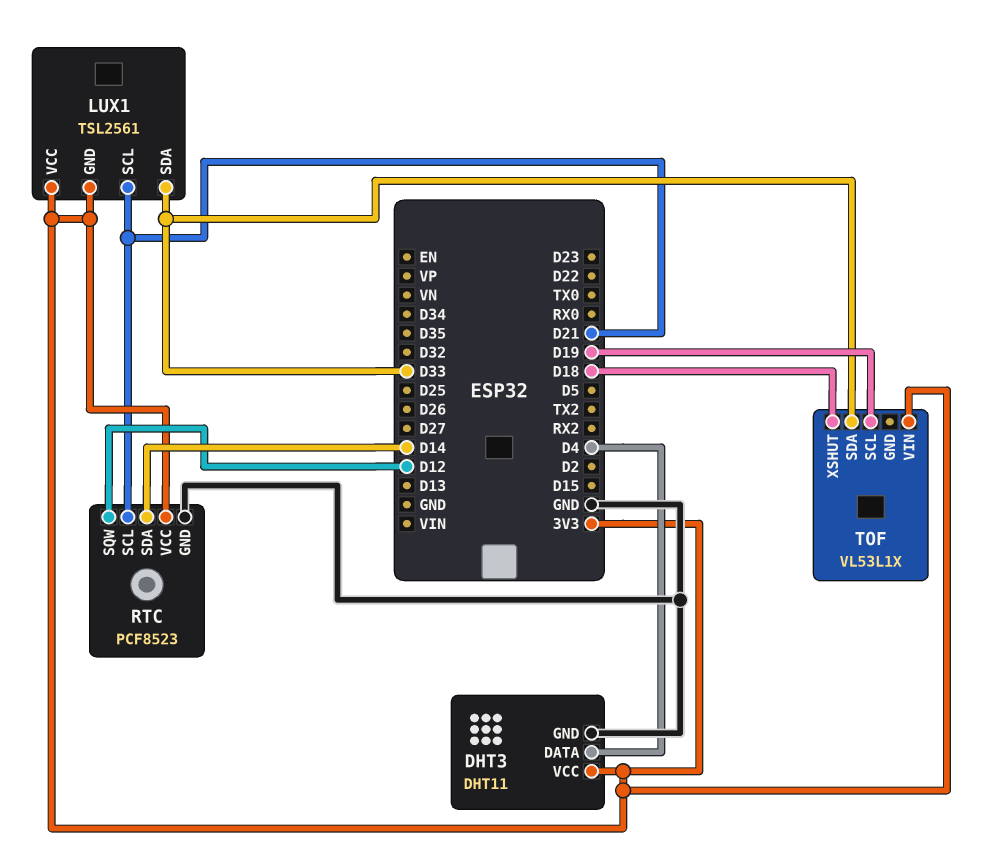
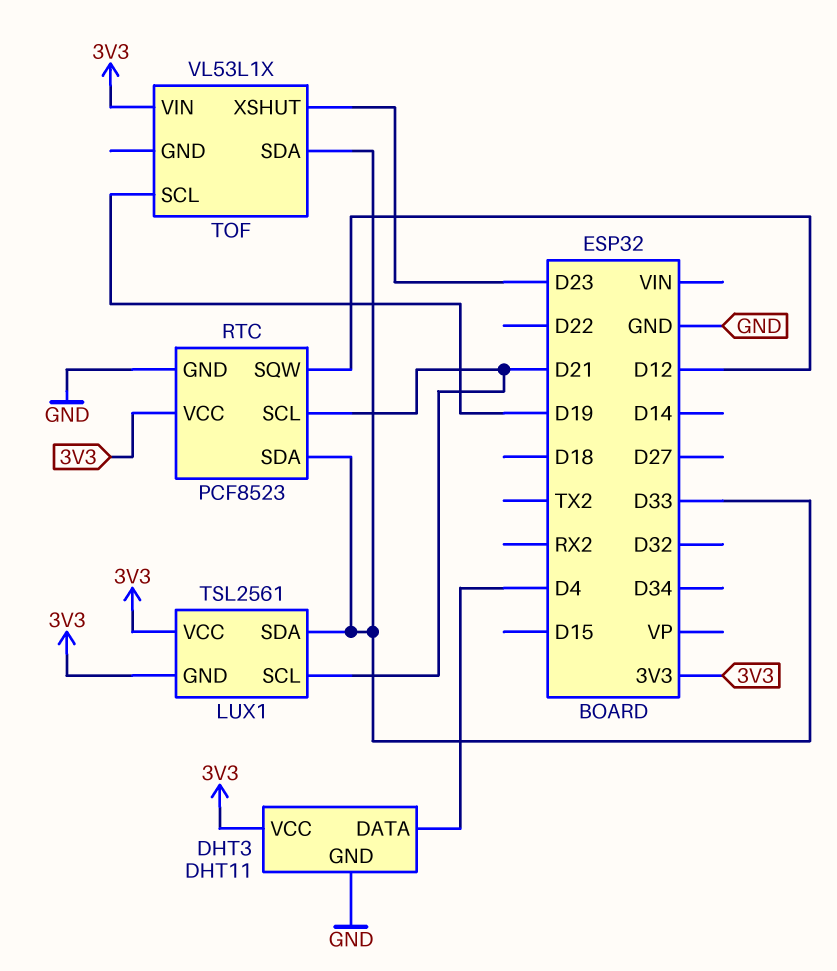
RTC pin SDA: D14 -> D33
TOF pin XSHUT: D18 -> D23

